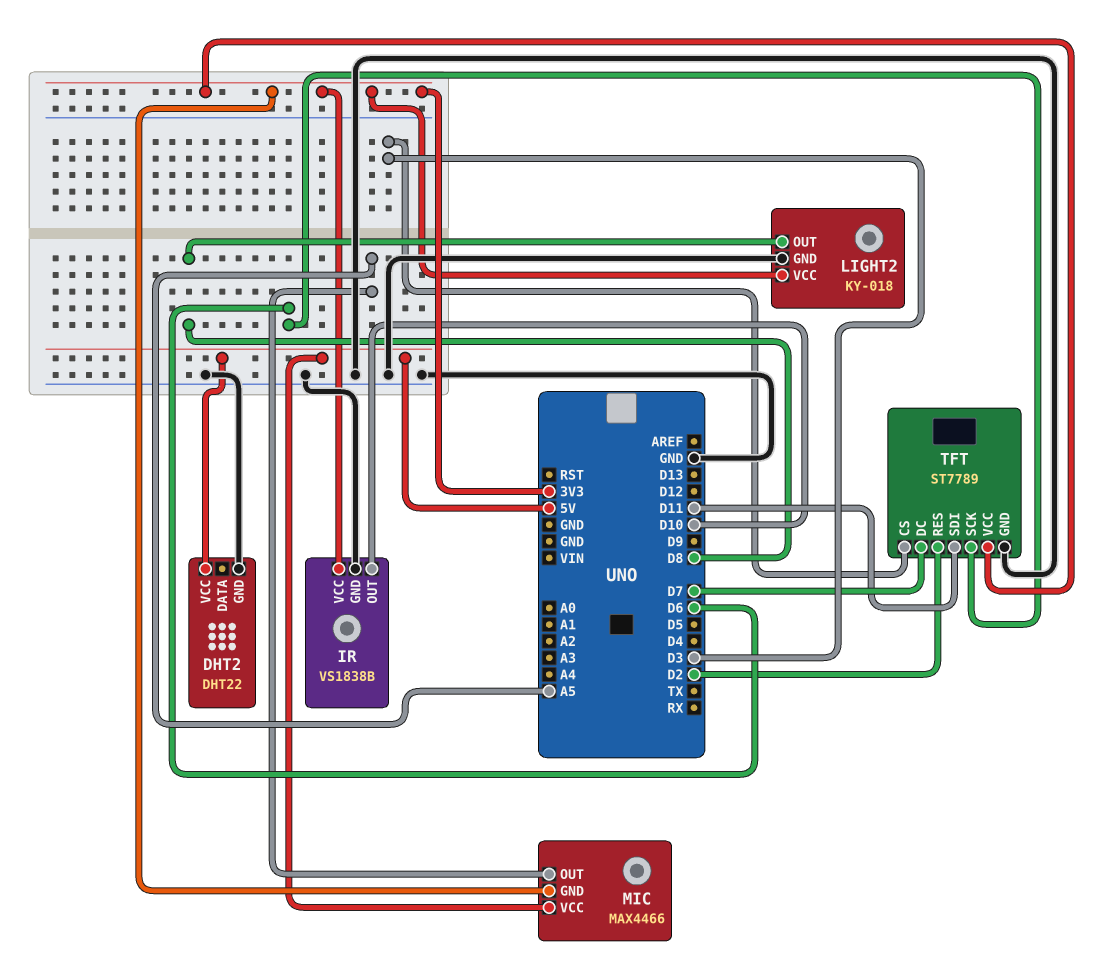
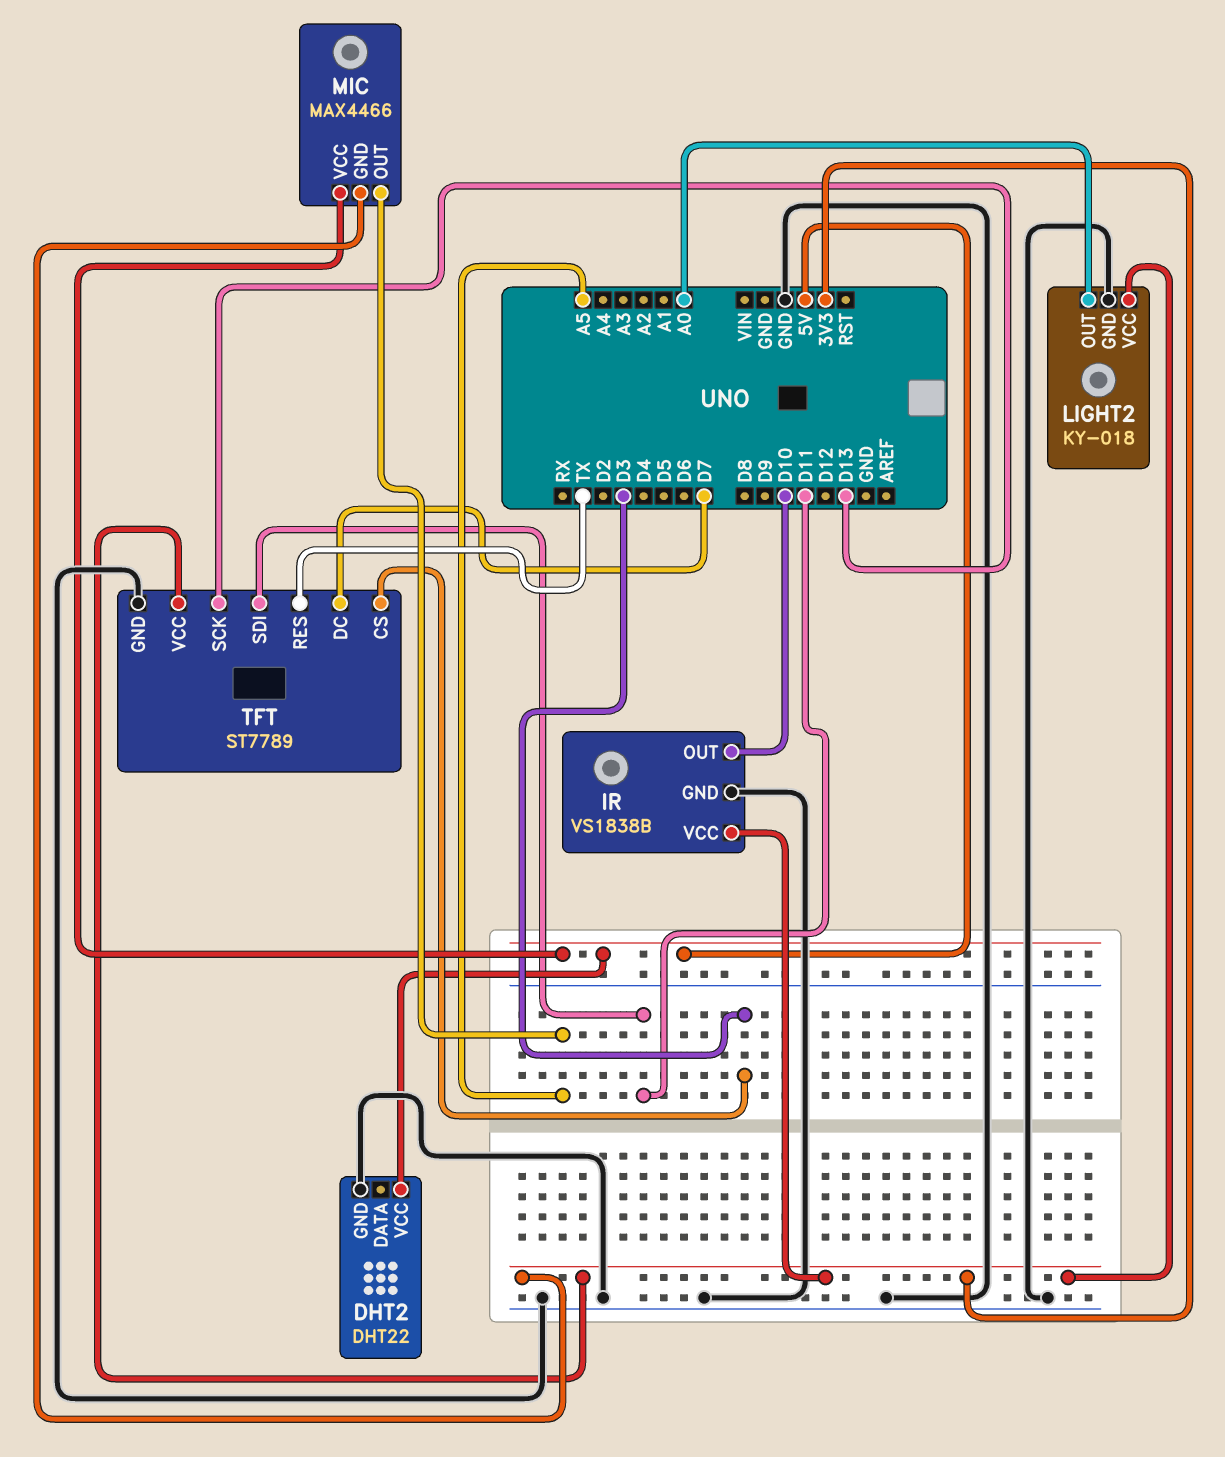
LIGHT2 pin OUT: D8 -> A0
TFT pin RES: D2 -> TX
TFT pin SCK: D6 -> D13

